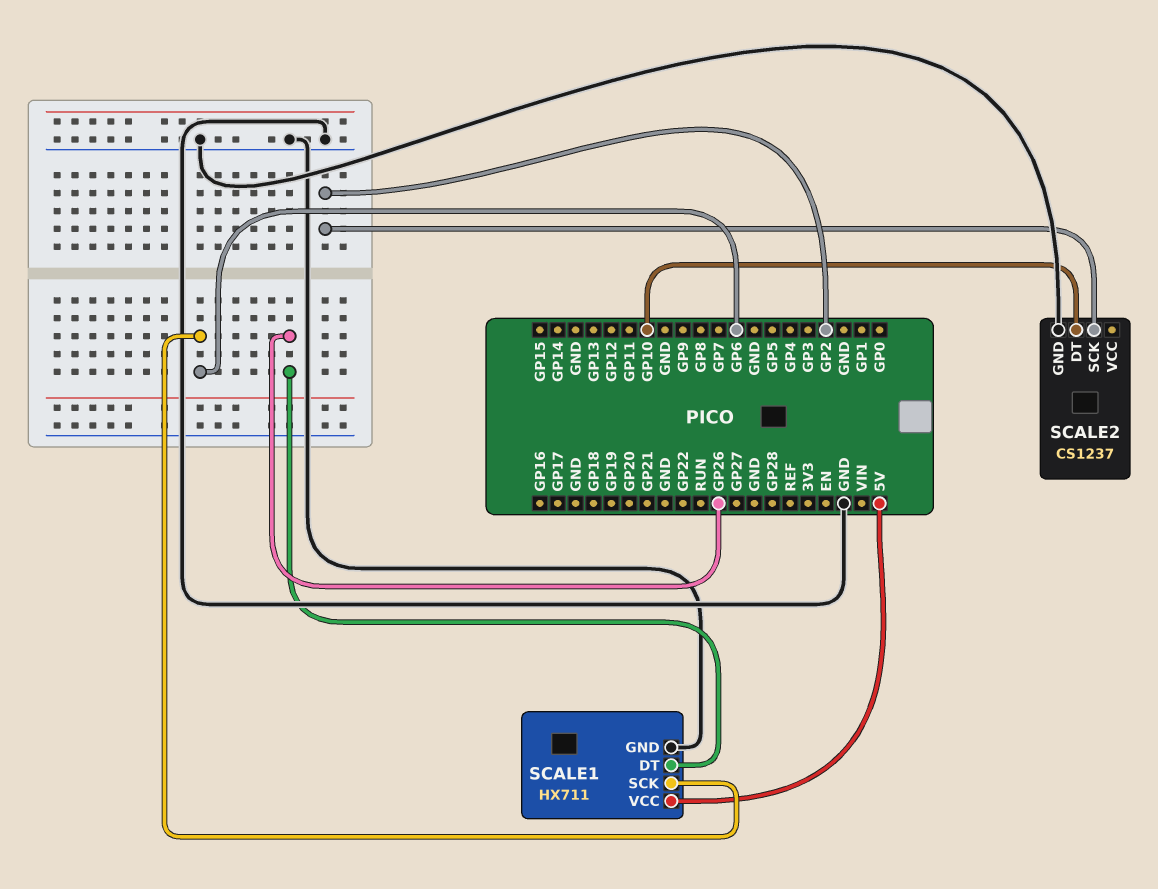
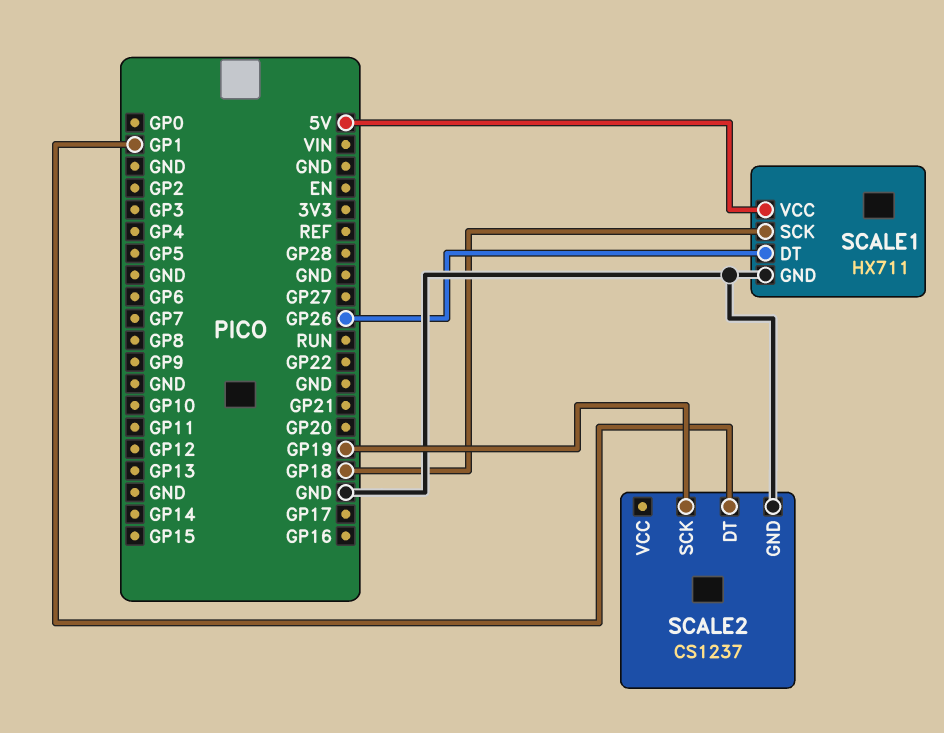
SCALE1 pin SCK: GP6 -> GP18
SCALE2 pin DT: GP10 -> GP1
SCALE2 pin SCK: GP2 -> GP19

